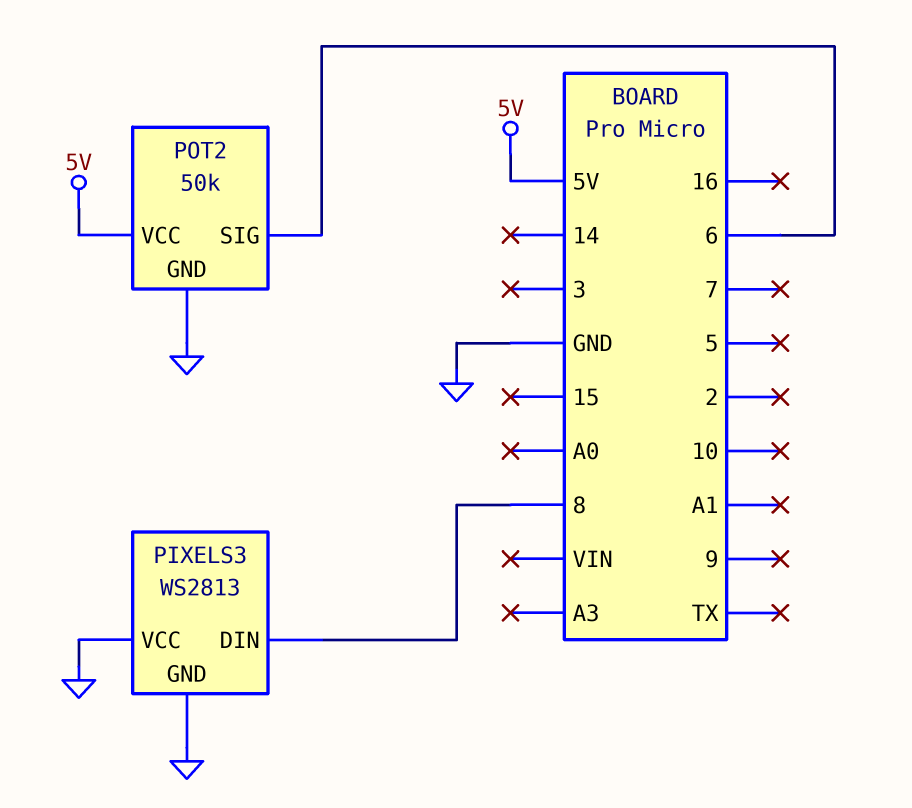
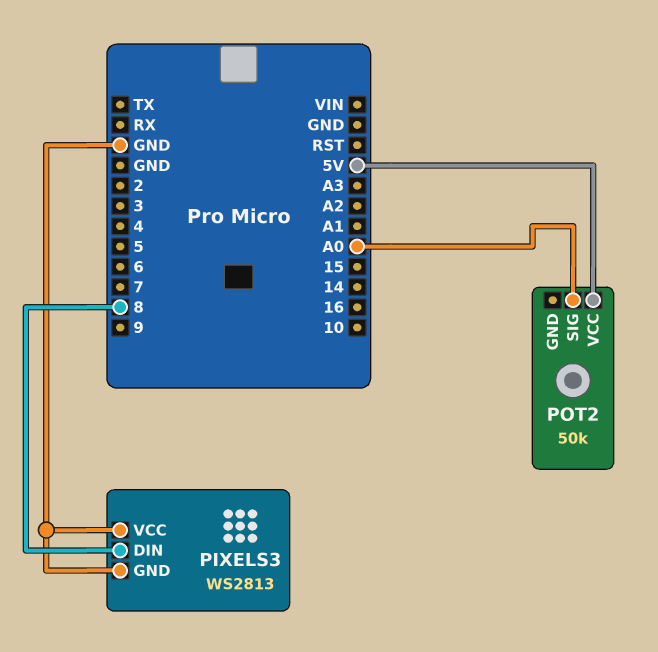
POT2 pin GND: GND -> none
POT2 pin SIG: 6 -> A0

